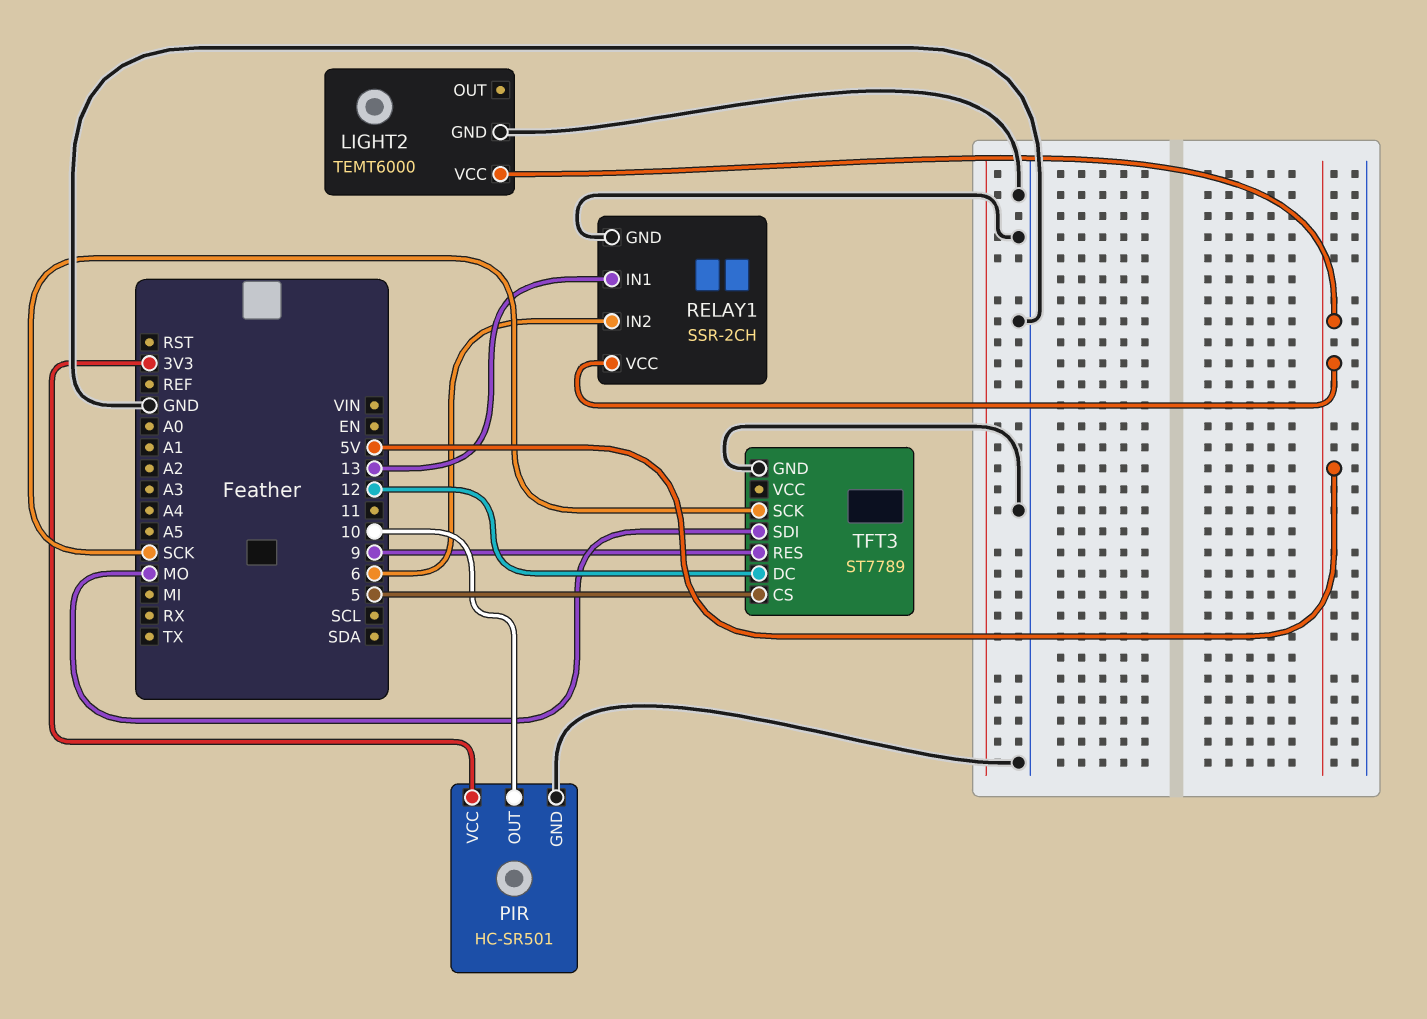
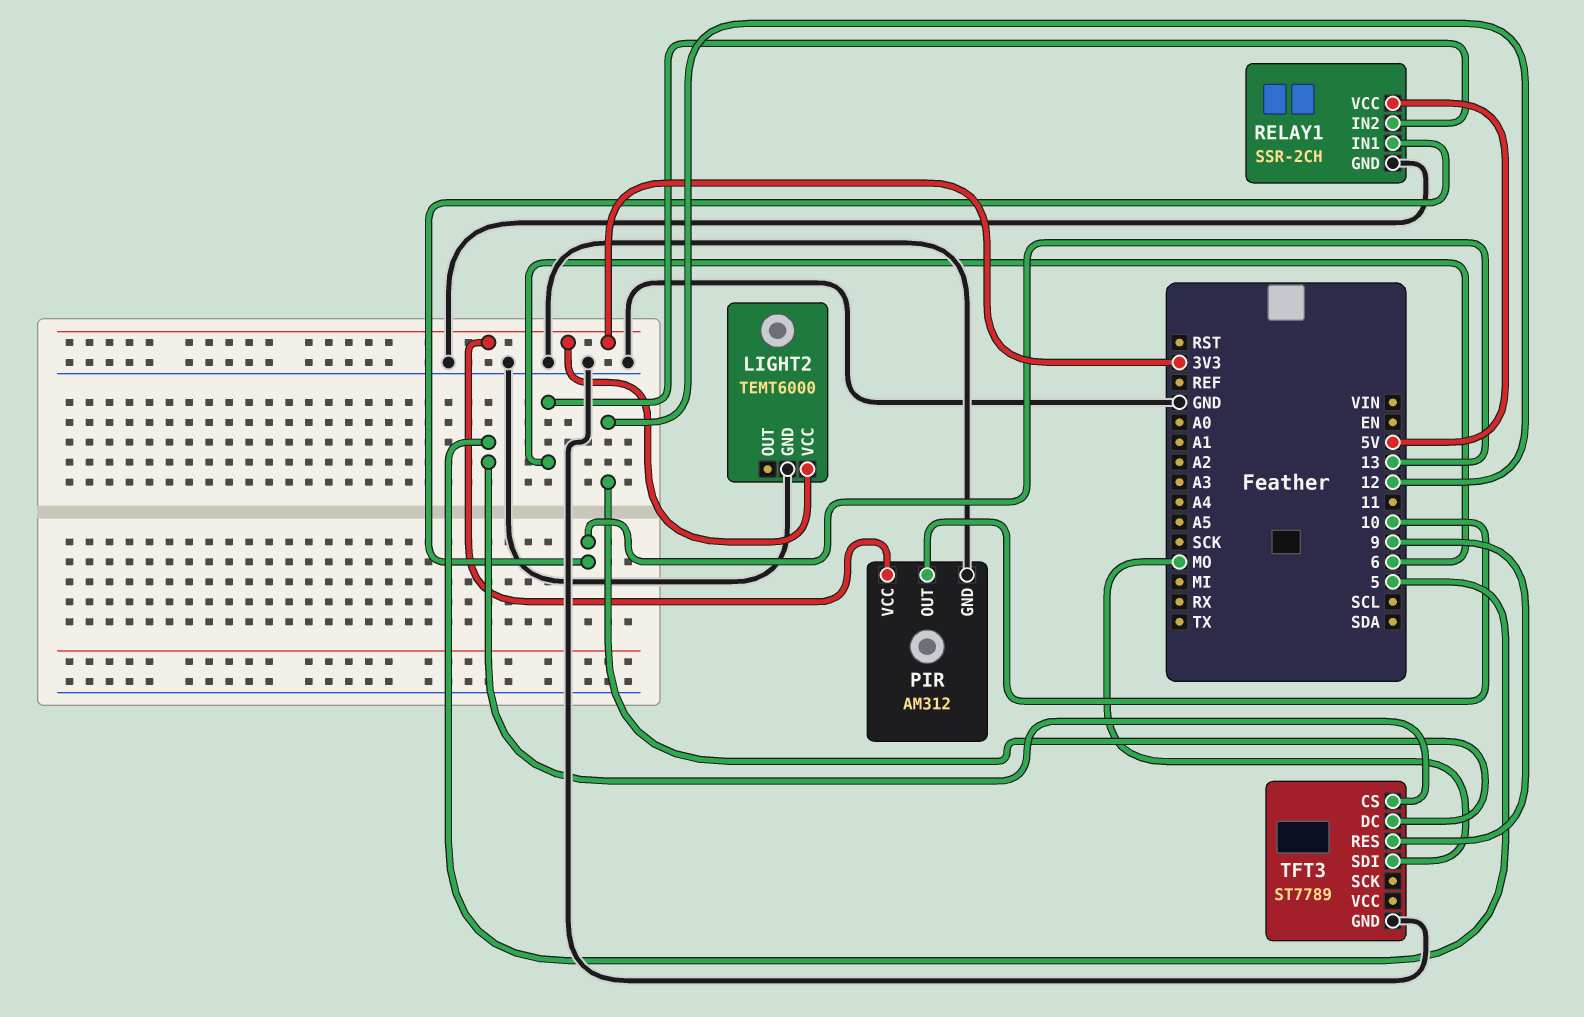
LIGHT2 pin VCC: 5V -> 3V3
PIR: HC-SR501 -> AM312
TFT3 pin SCK: SCK -> none

